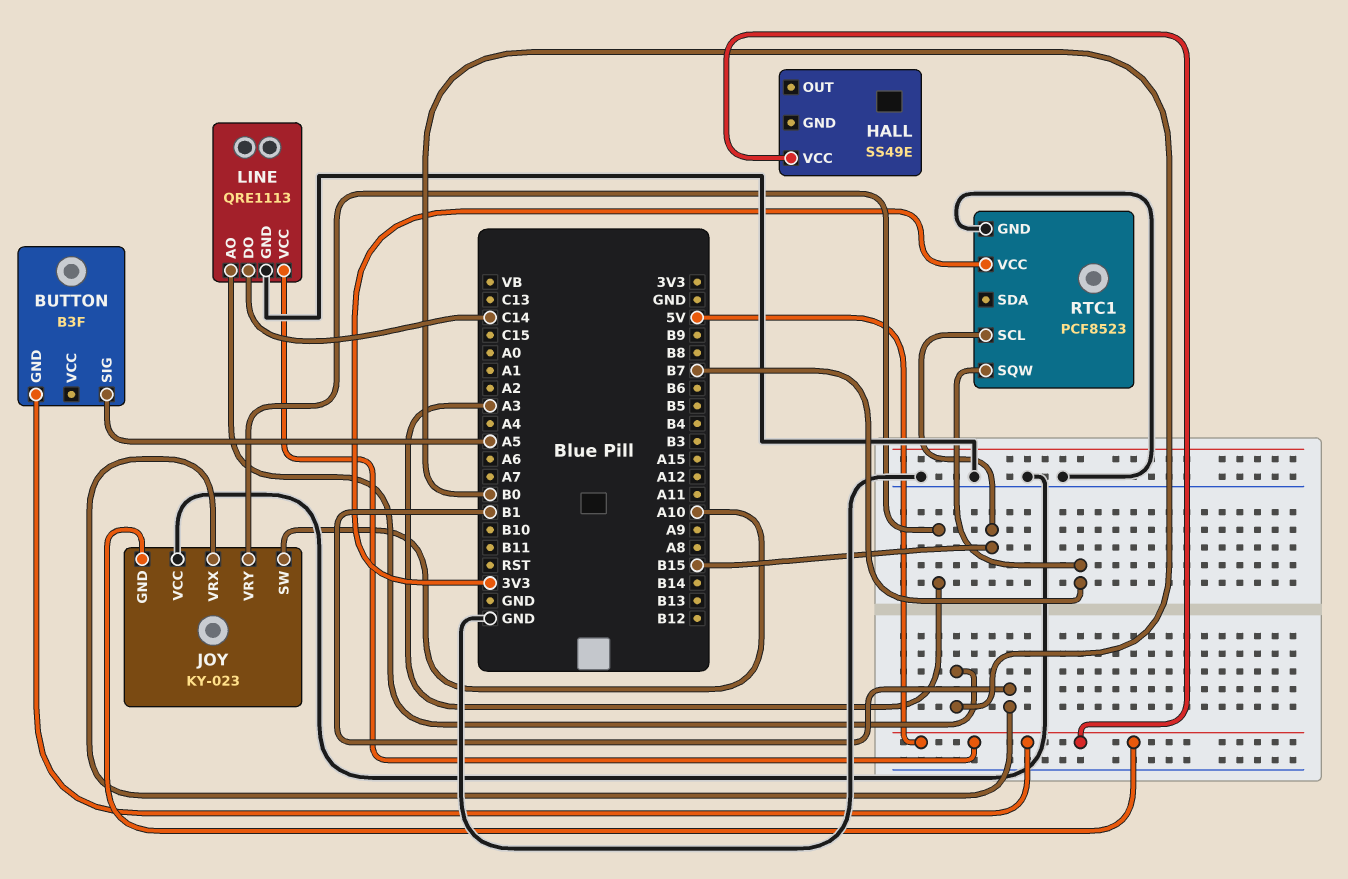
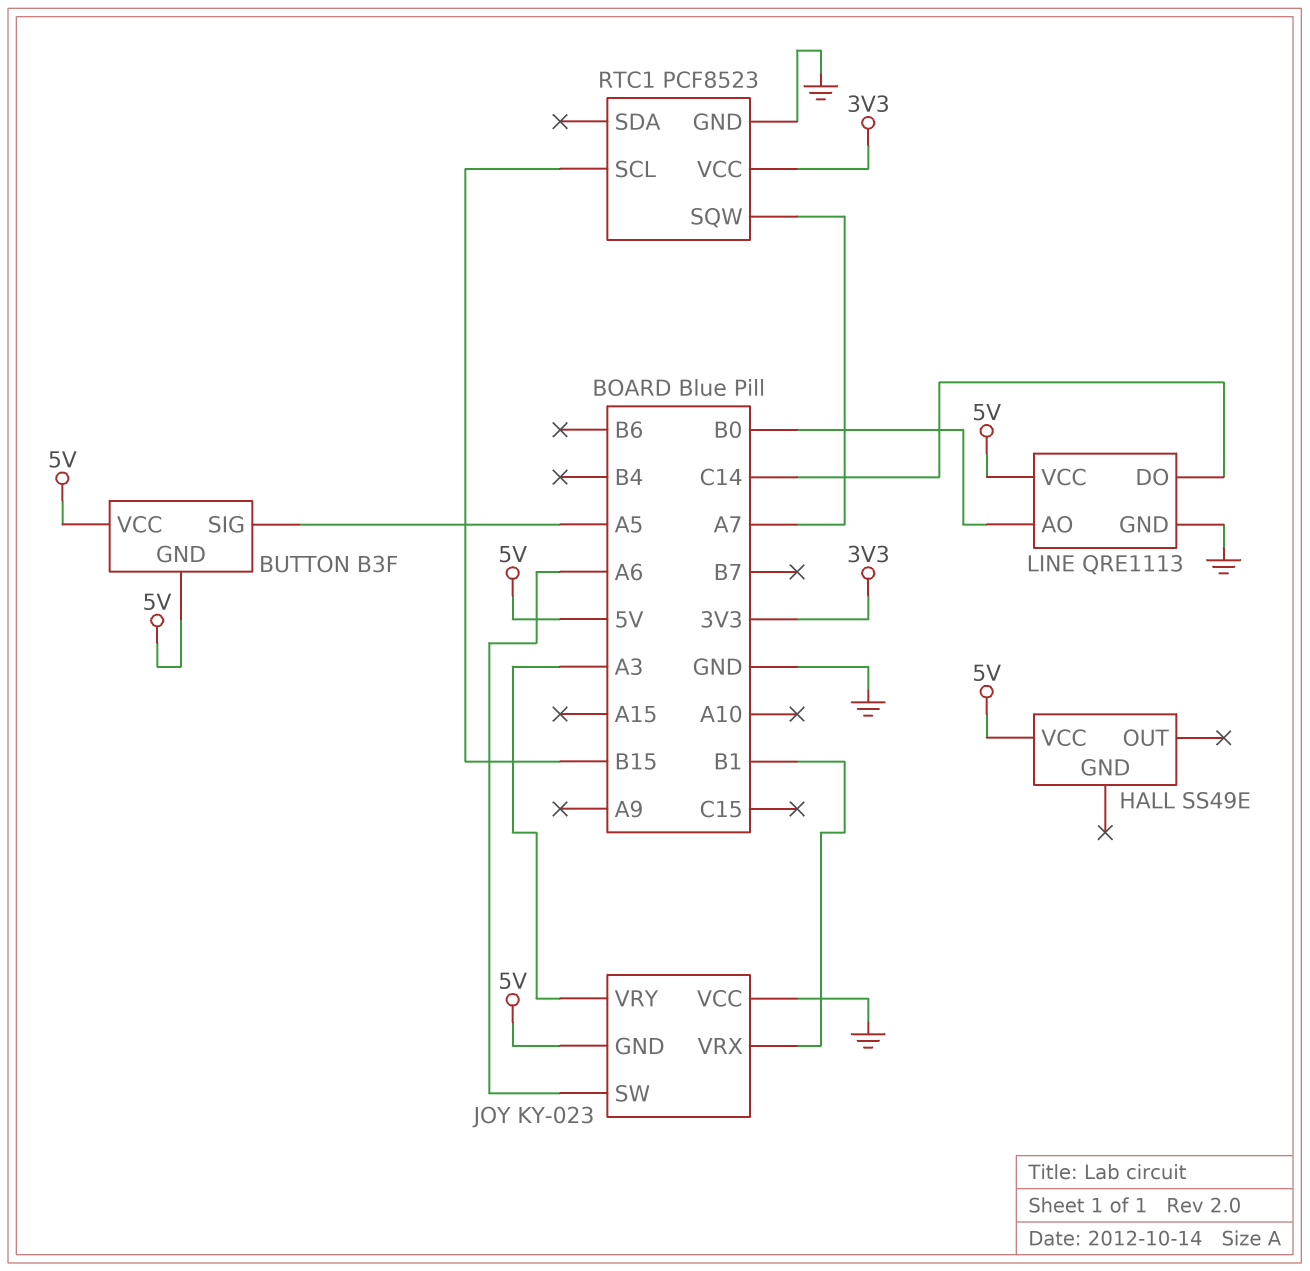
BUTTON pin VCC: none -> 5V
JOY pin SW: A10 -> A6
RTC1 pin SQW: B7 -> A7

